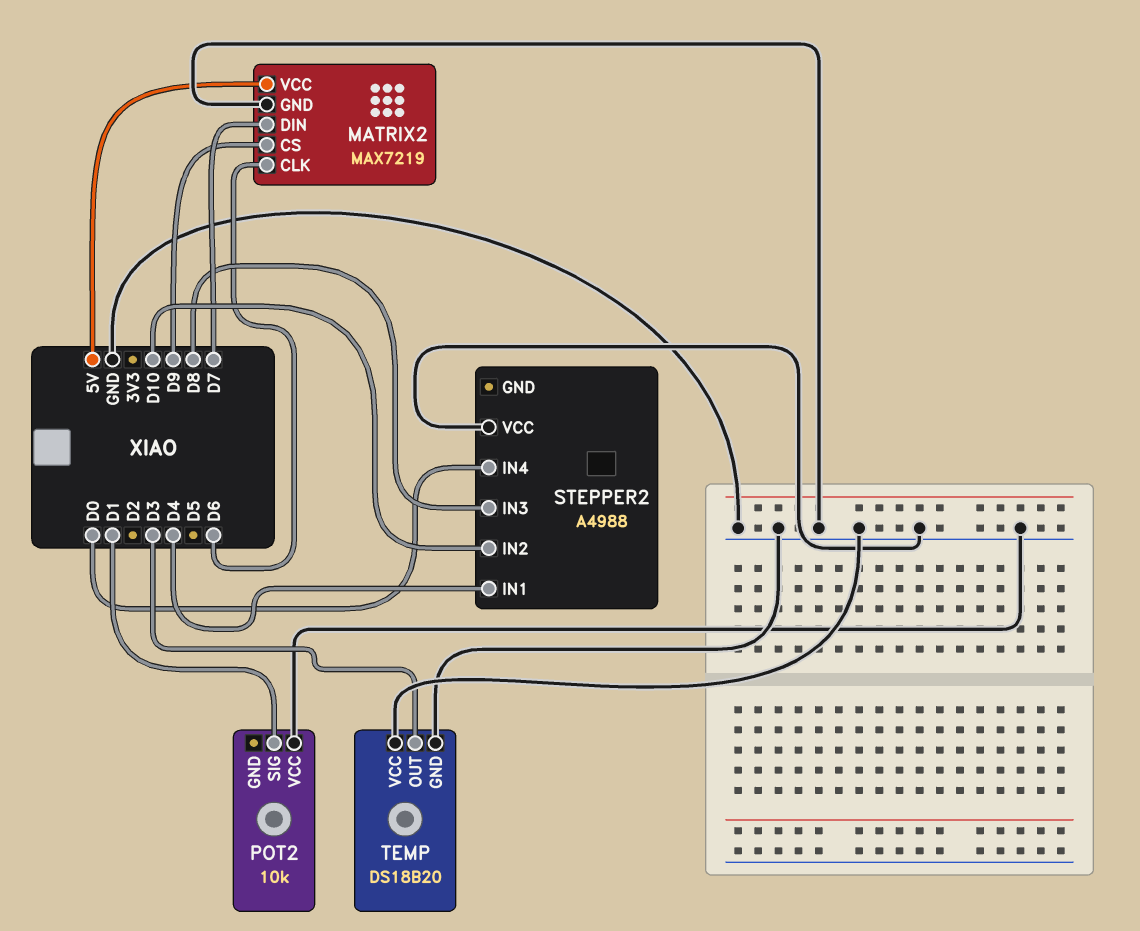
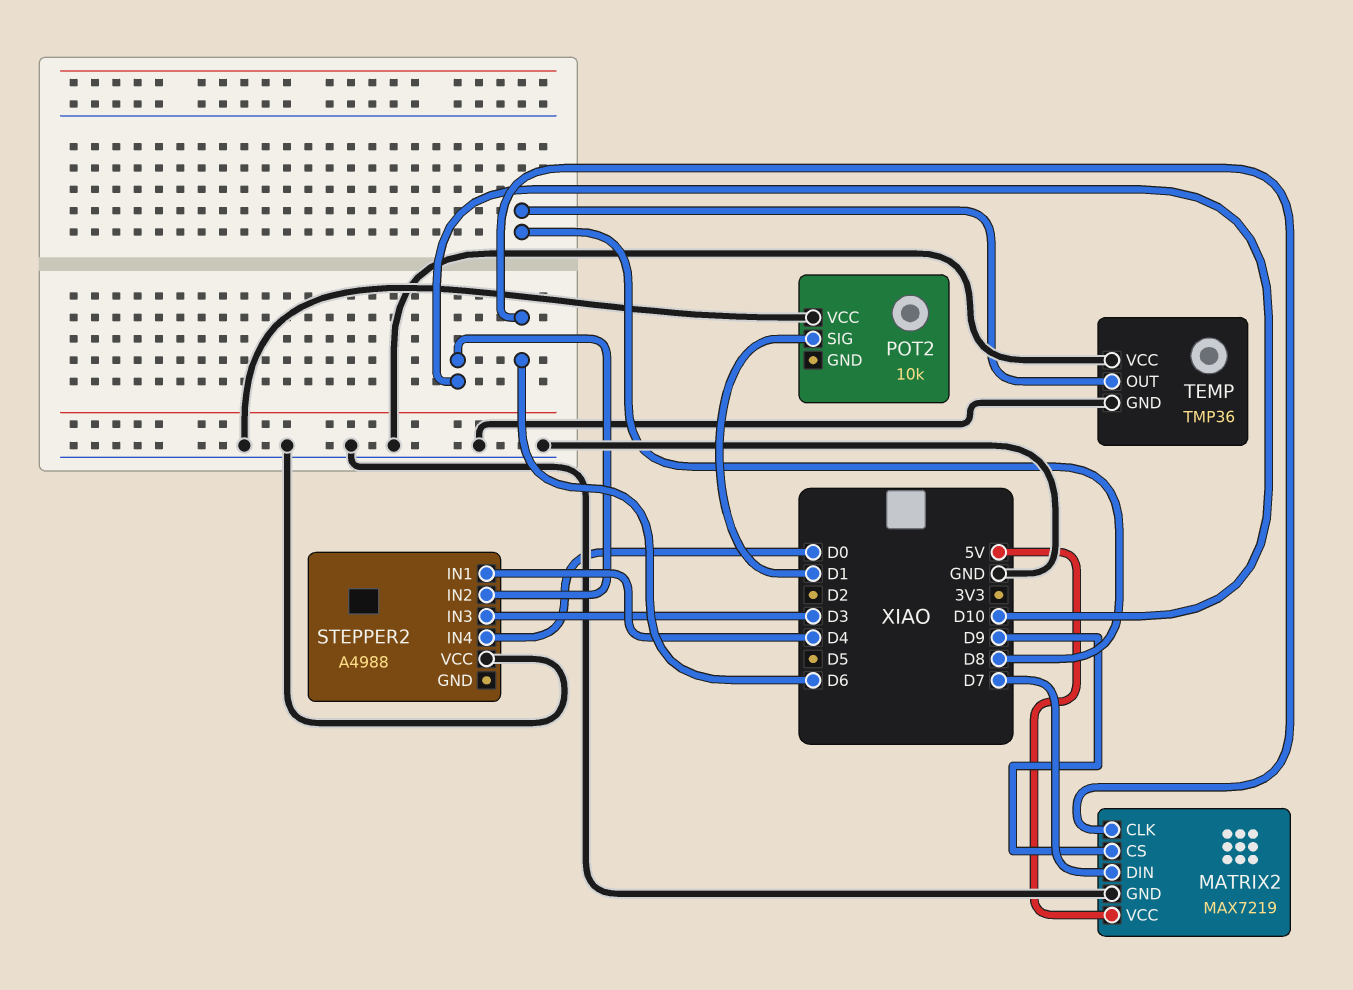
STEPPER2 pin IN3: D8 -> D3
TEMP: DS18B20 -> TMP36
TEMP pin OUT: D3 -> D8

